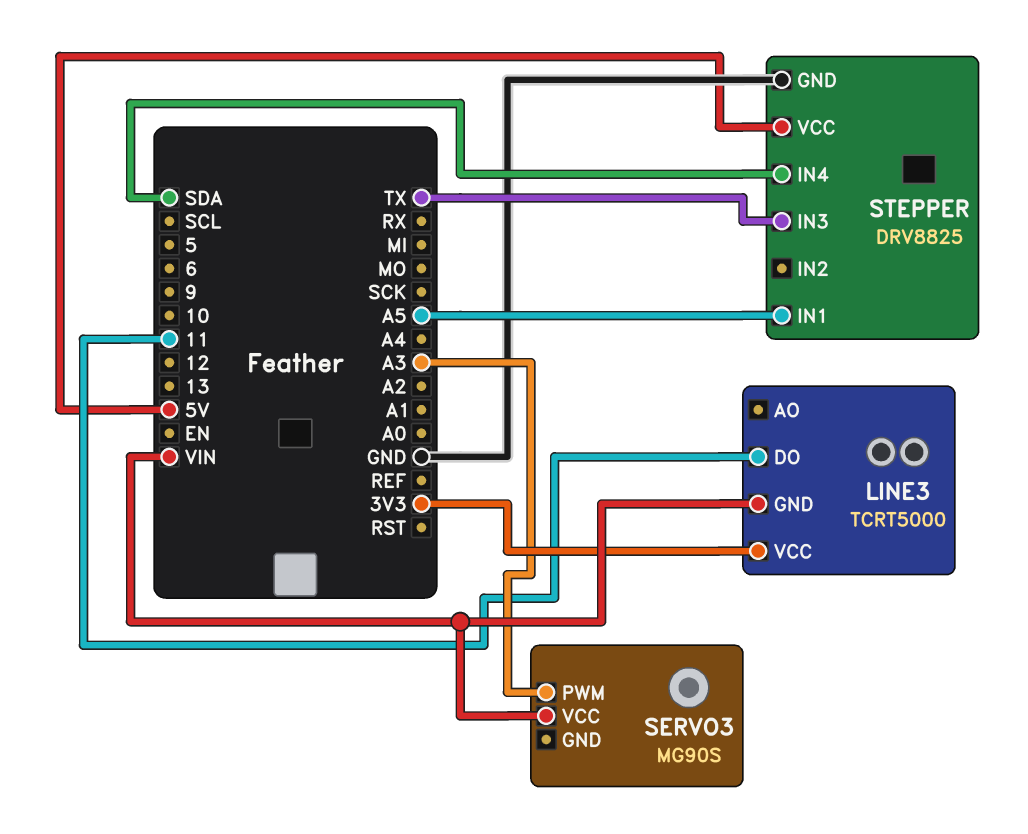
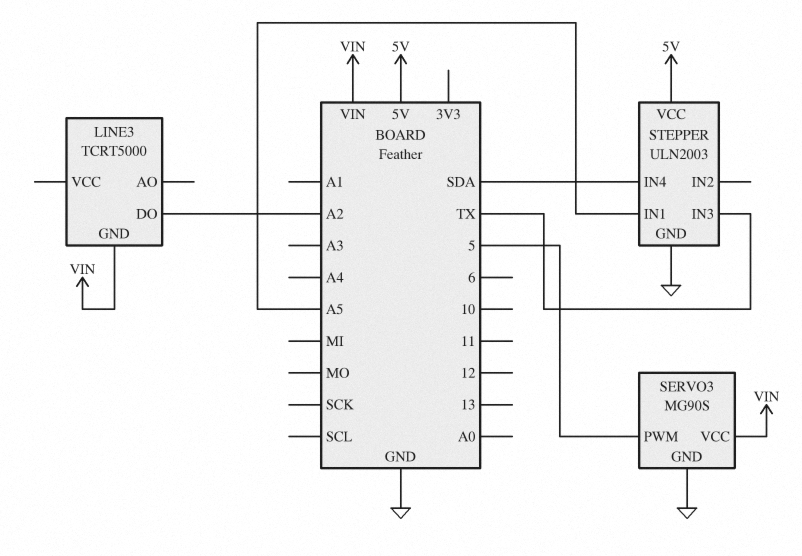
LINE3 pin DO: 11 -> A2
LINE3 pin VCC: 3V3 -> none
SERVO3 pin GND: none -> GND
SERVO3 pin PWM: A3 -> 5
STEPPER: DRV8825 -> ULN2003

